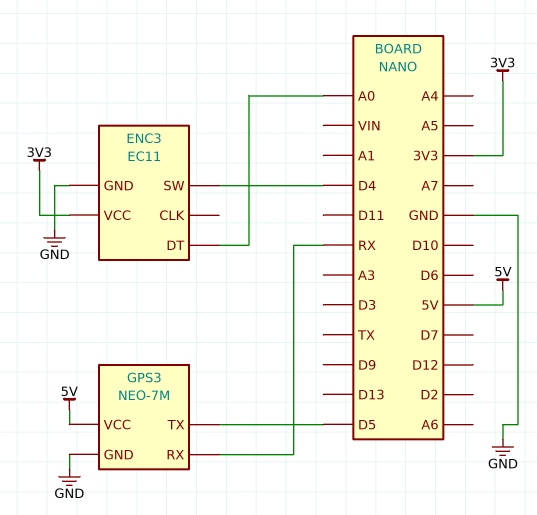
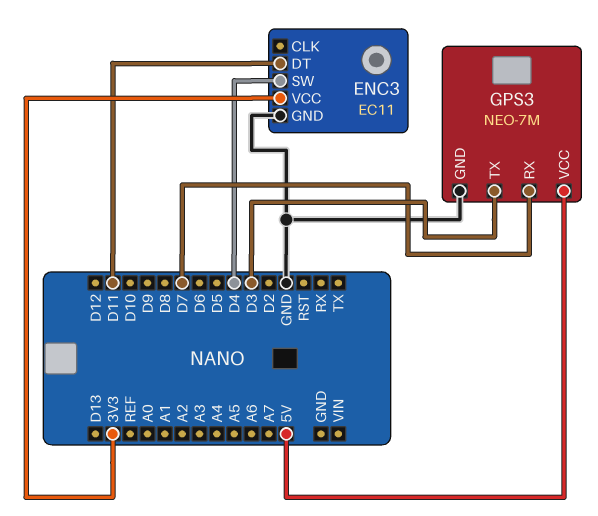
ENC3 pin DT: A0 -> D11
GPS3 pin RX: RX -> D7
GPS3 pin TX: D5 -> D3

